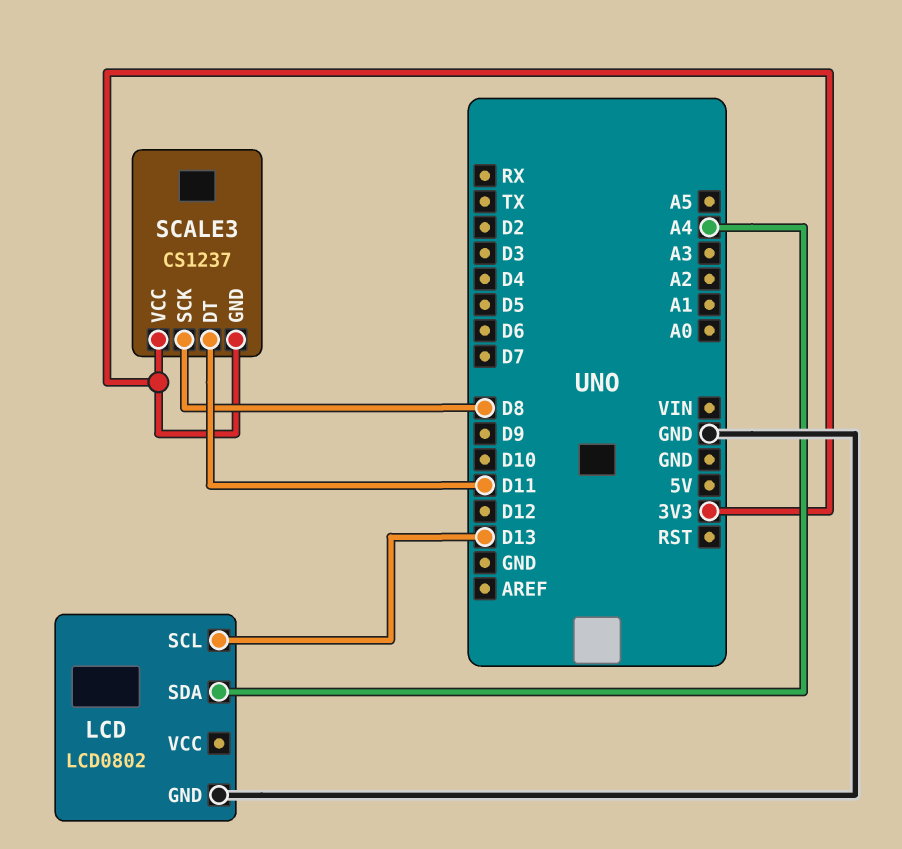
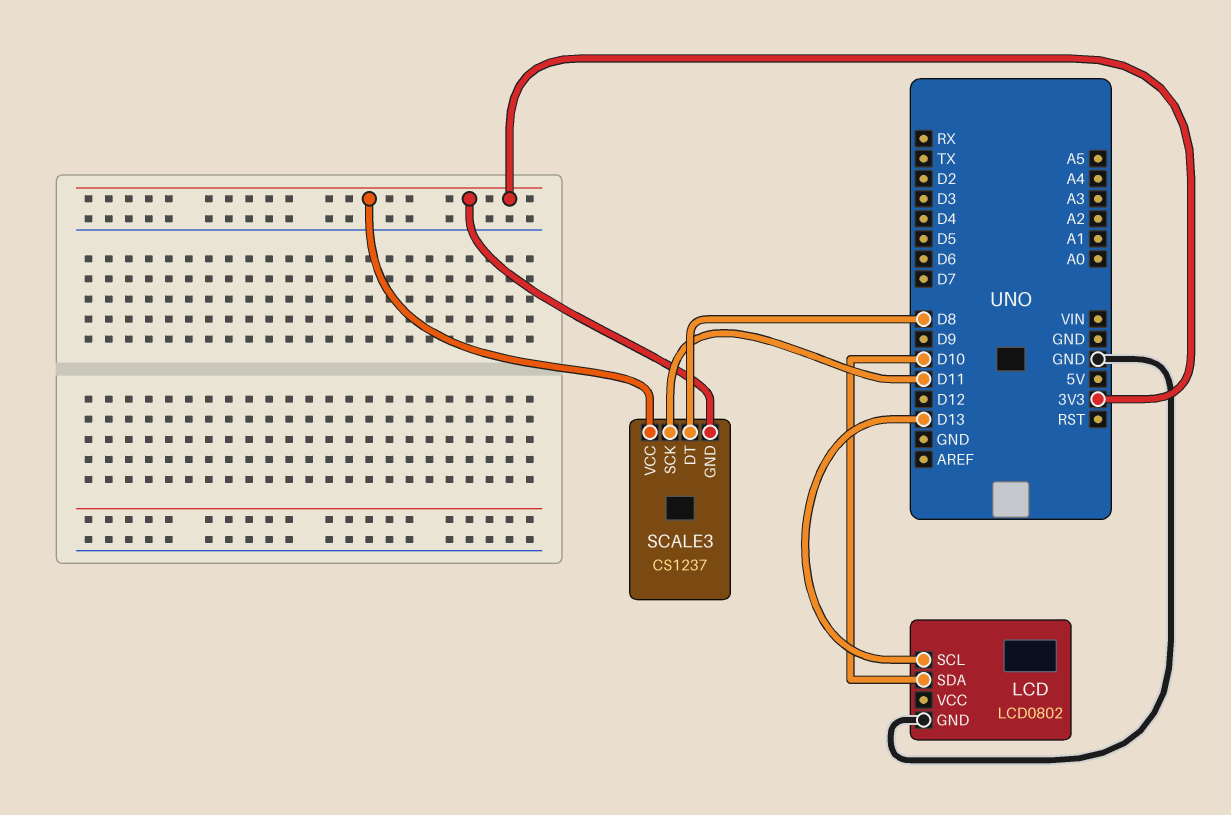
LCD pin SDA: A4 -> D10
SCALE3 pin DT: D11 -> D8
SCALE3 pin SCK: D8 -> D11

